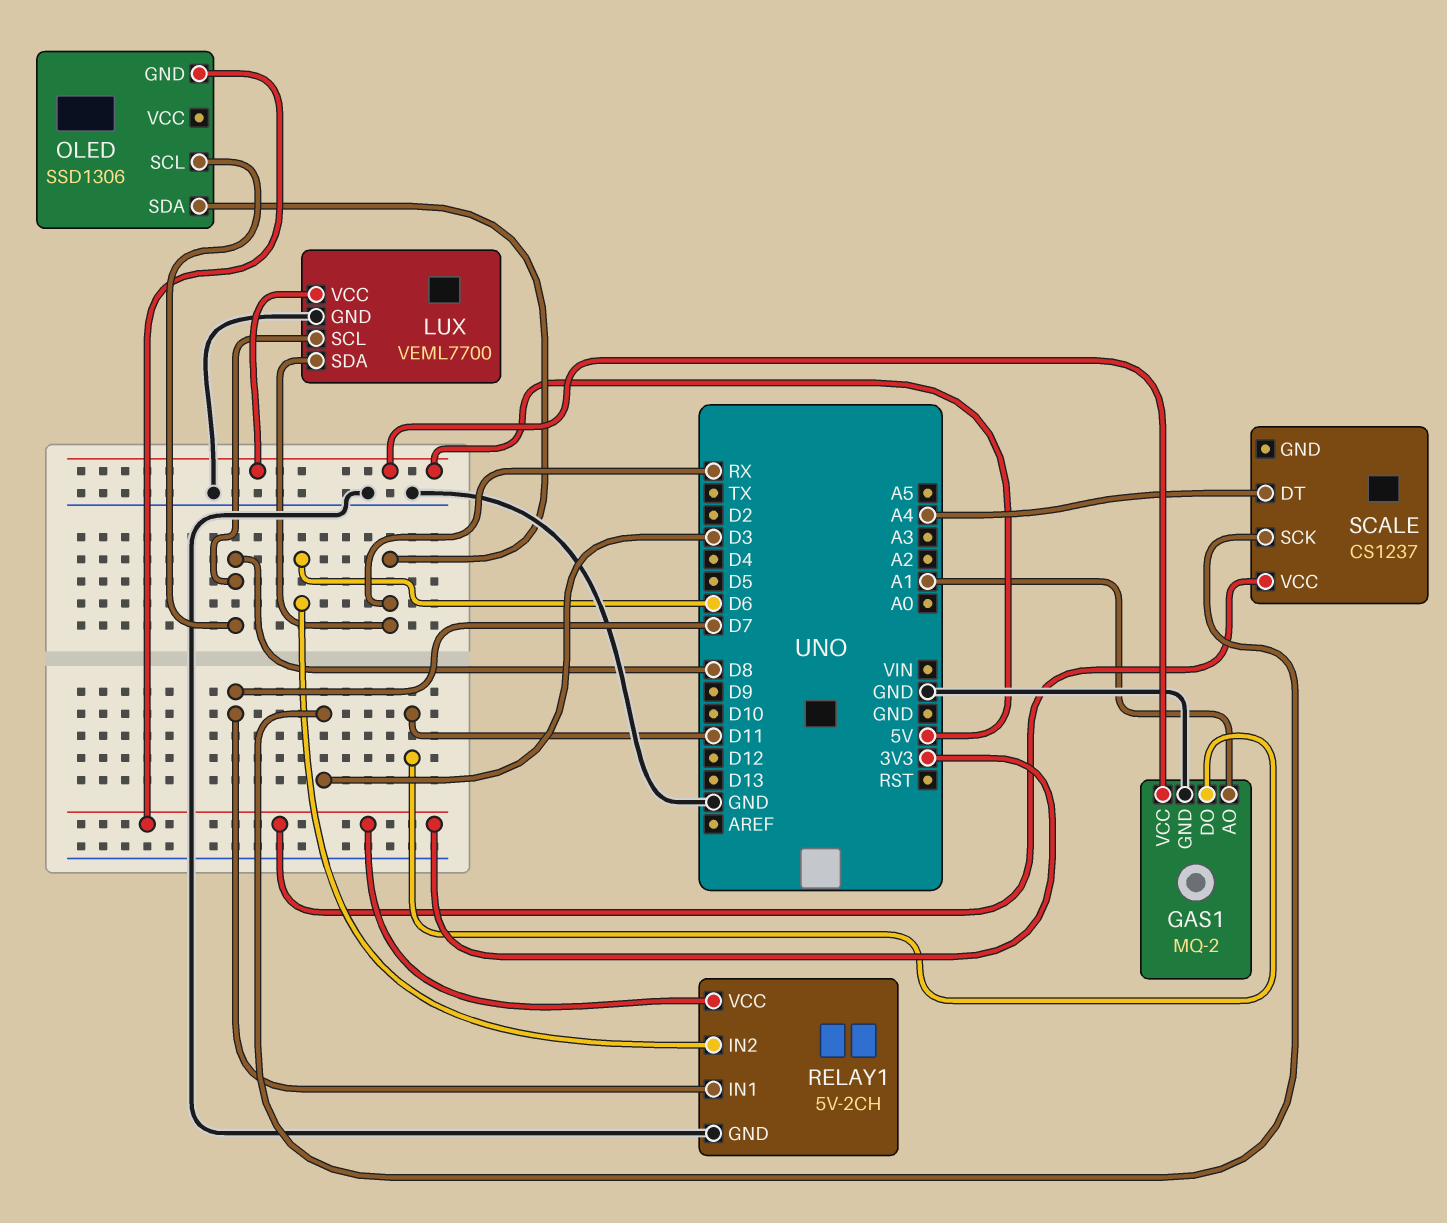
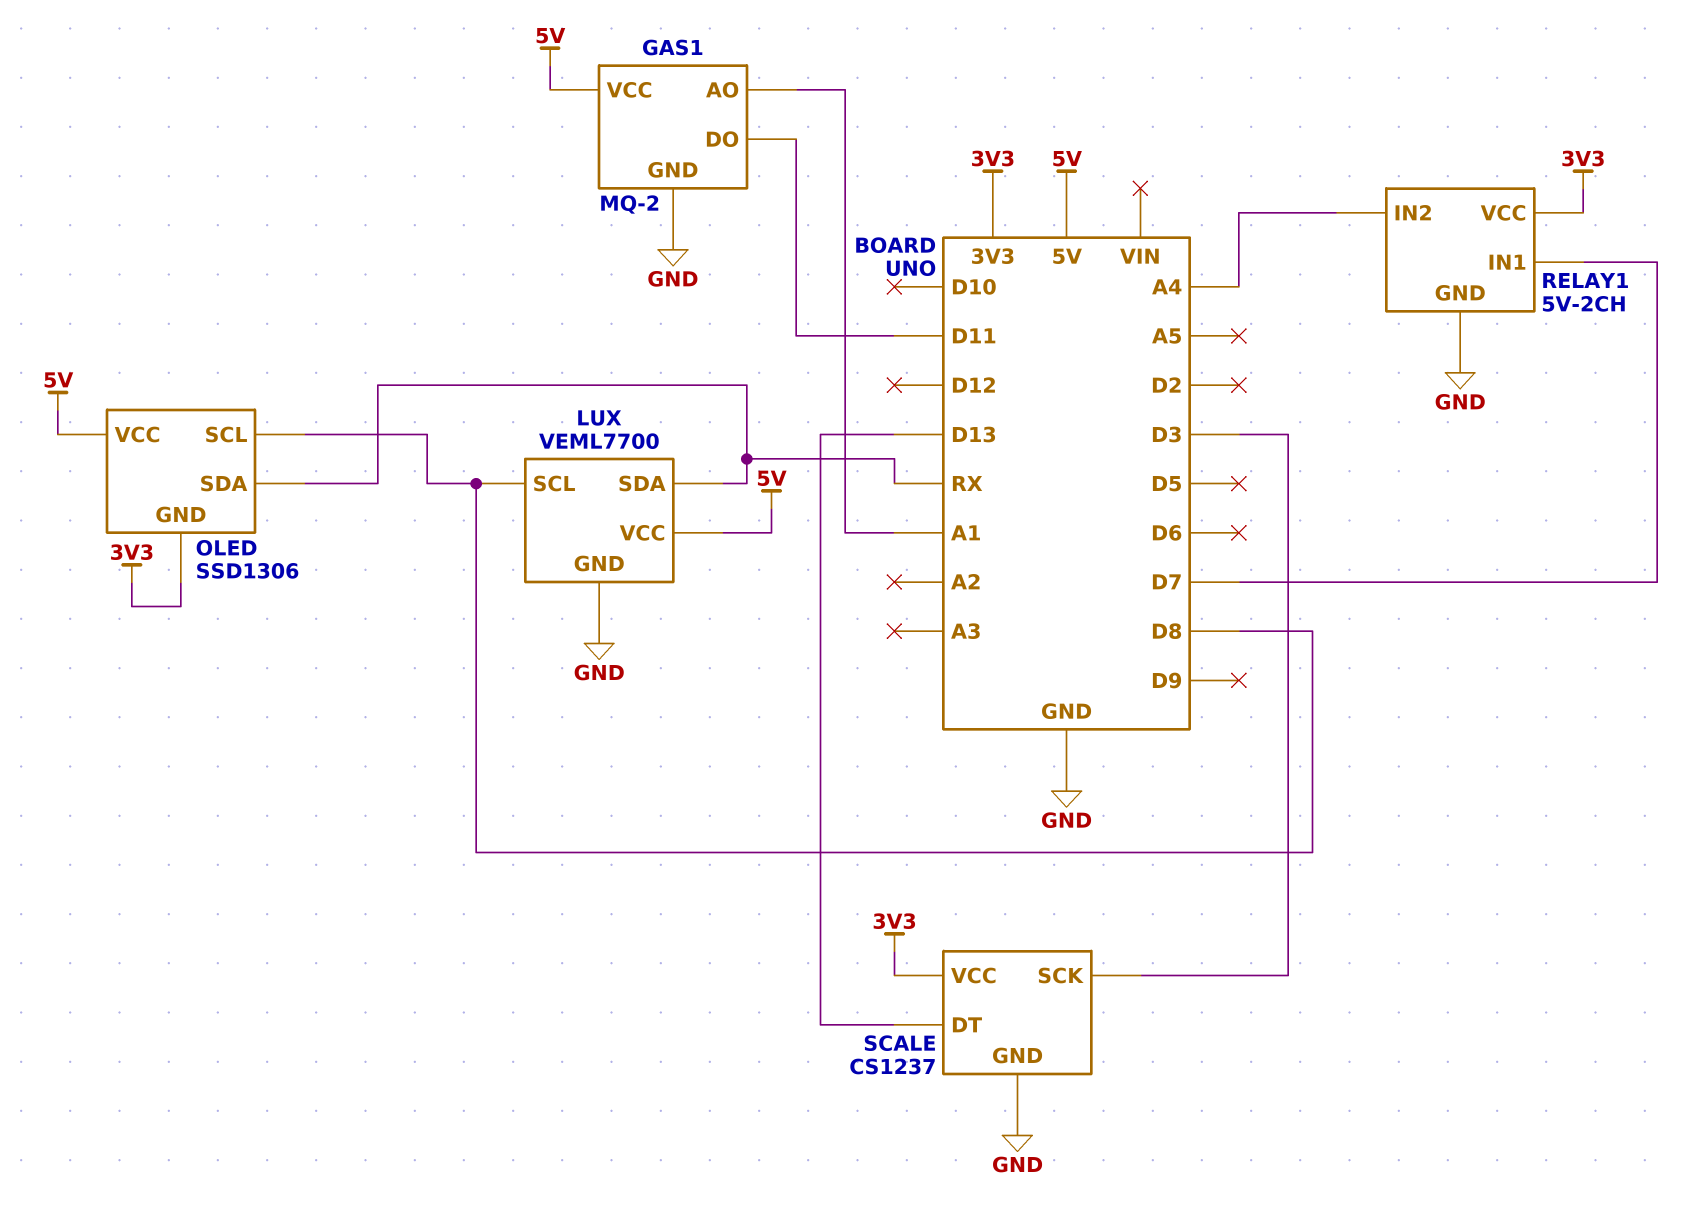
OLED pin VCC: none -> 5V
RELAY1 pin IN2: D6 -> A4
SCALE pin DT: A4 -> D13
SCALE pin GND: none -> GND

